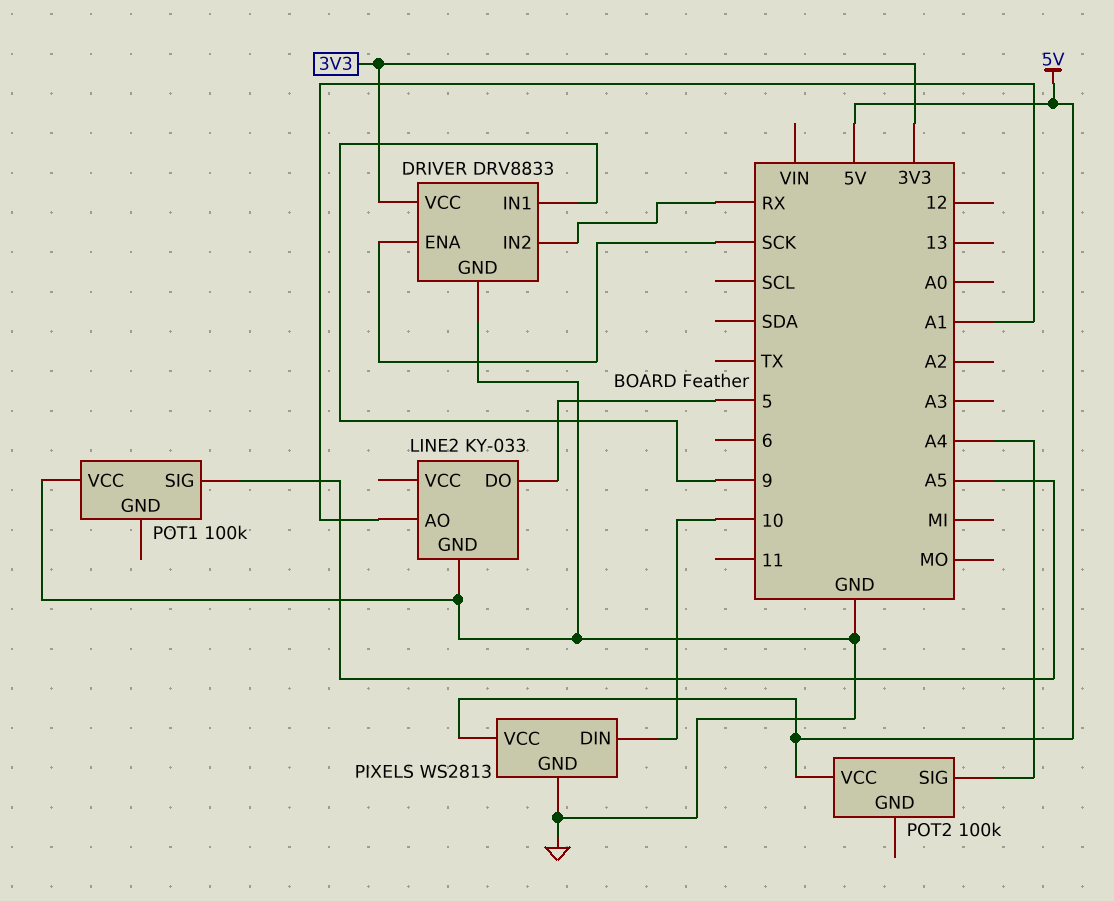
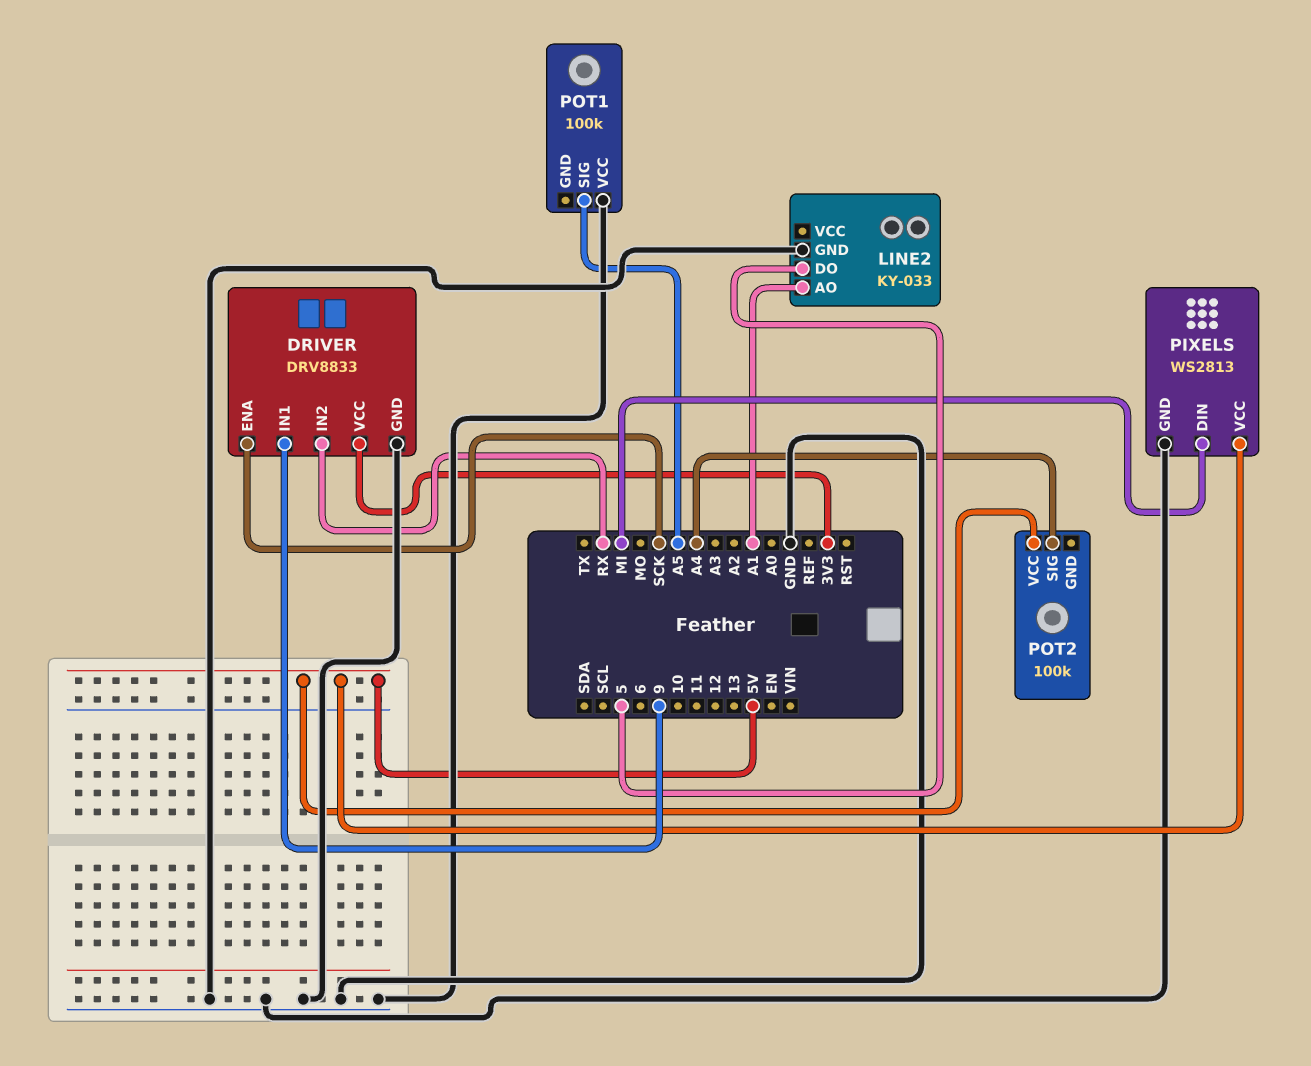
PIXELS pin DIN: 10 -> MI

